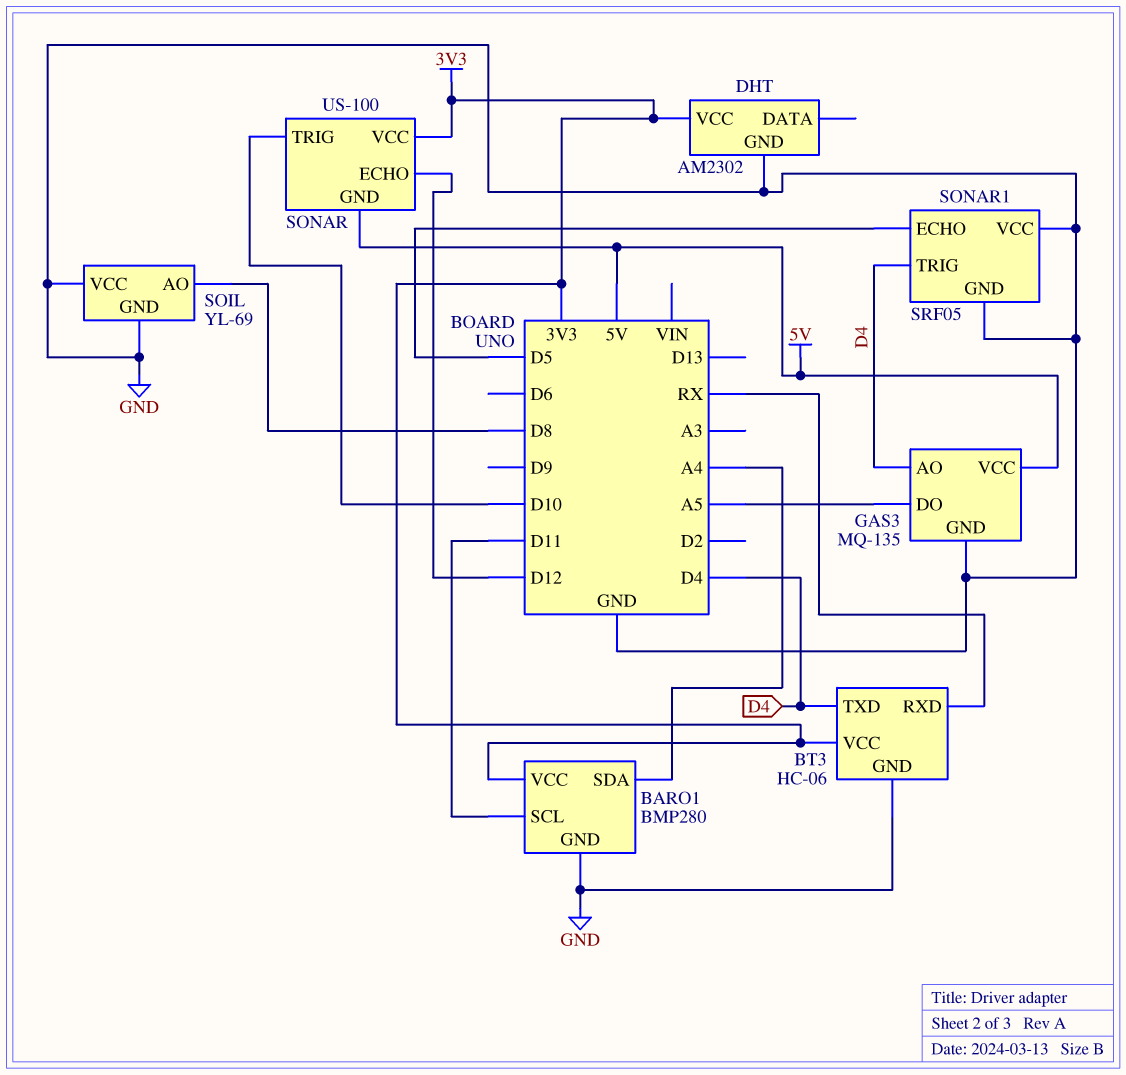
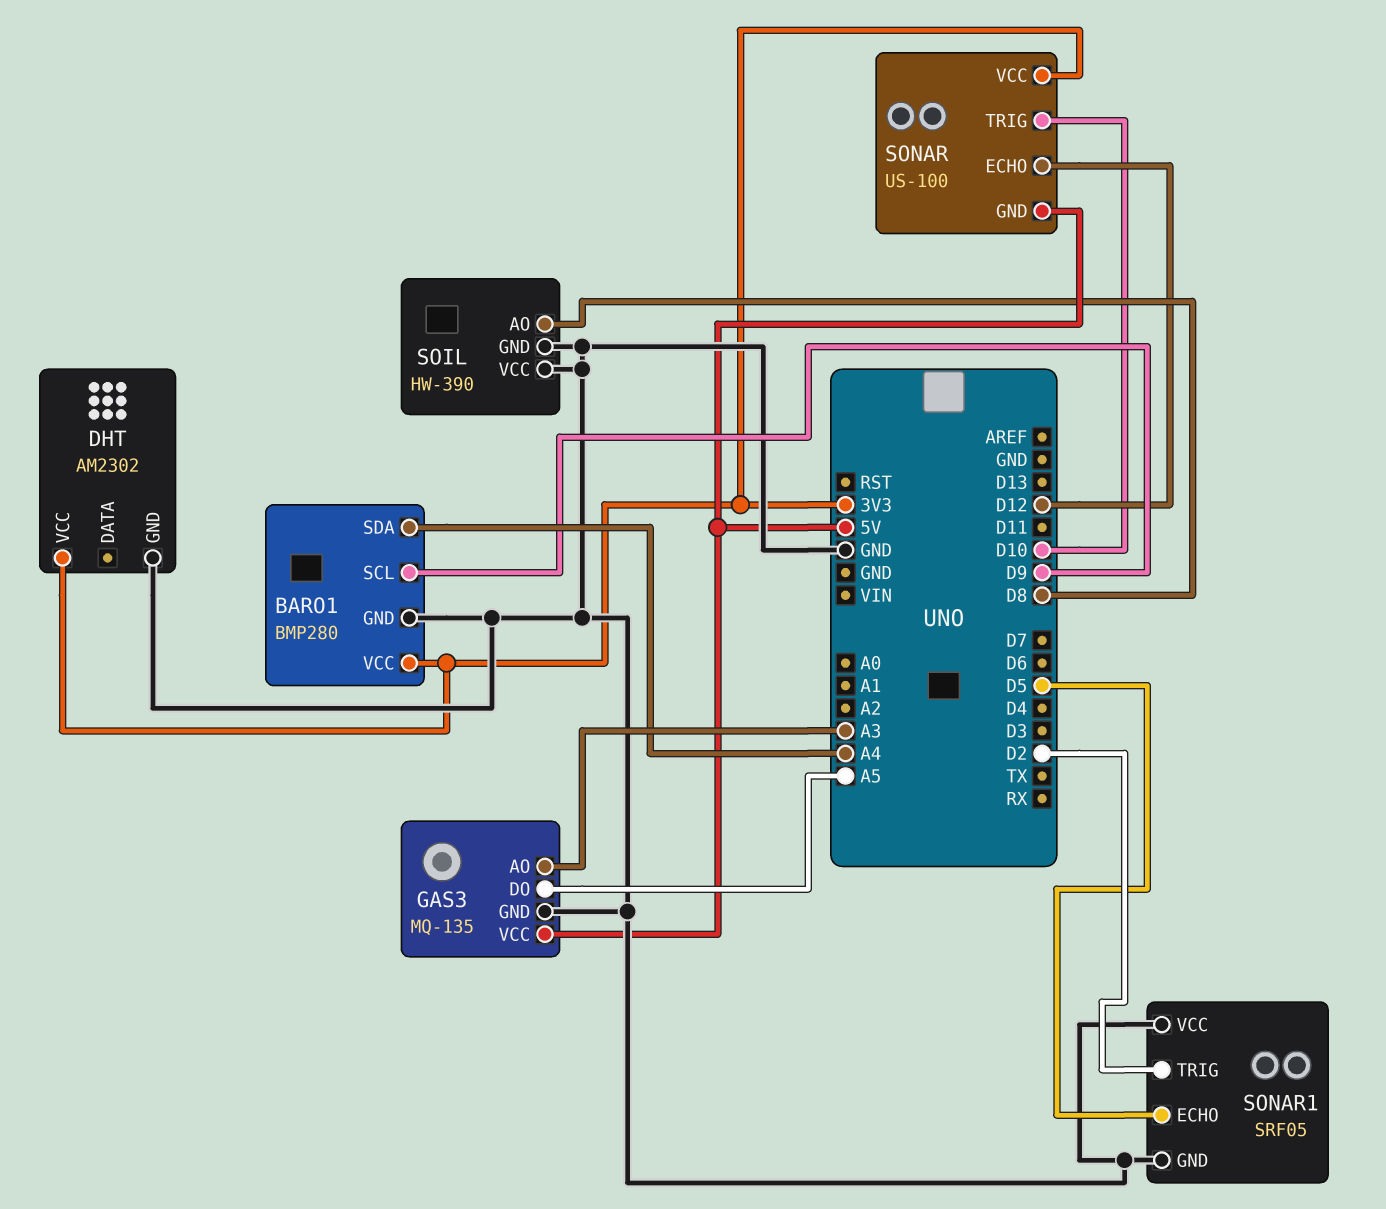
BARO1 pin SCL: D11 -> D9
BT3: HC-06 -> none
BT3 pin GND: GND -> none
BT3 pin RXD: RX -> none
BT3 pin TXD: D4 -> none
BT3 pin VCC: 3V3 -> none
GAS3 pin AO: D4 -> A3
SOIL: YL-69 -> HW-390
SONAR1 pin TRIG: D4 -> D2

